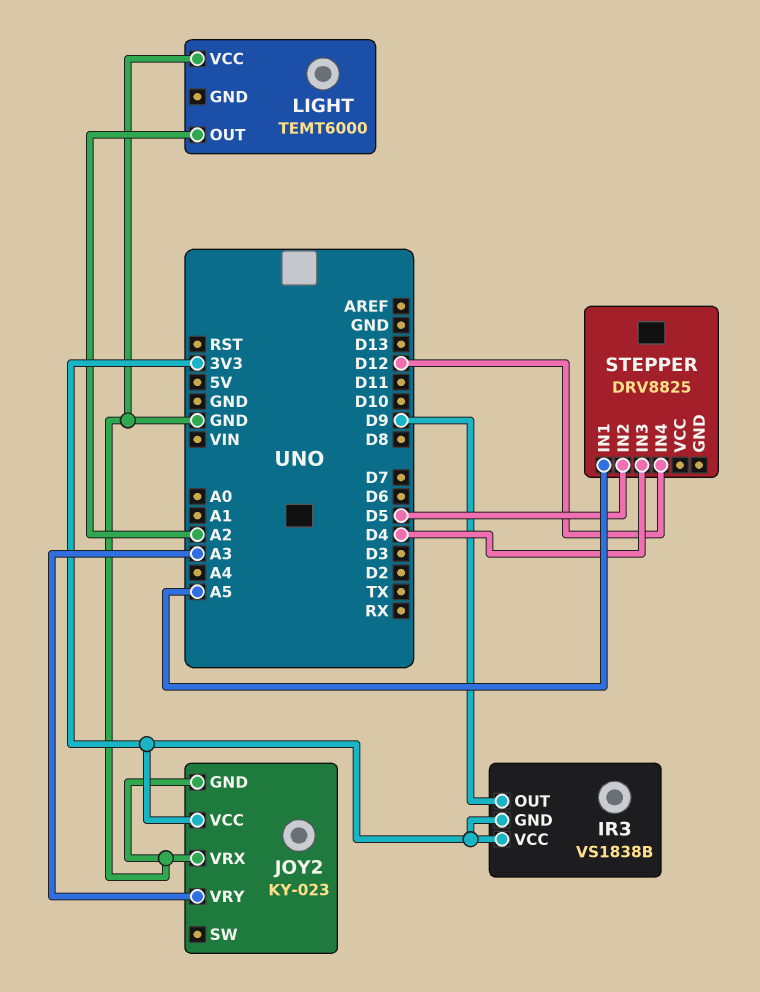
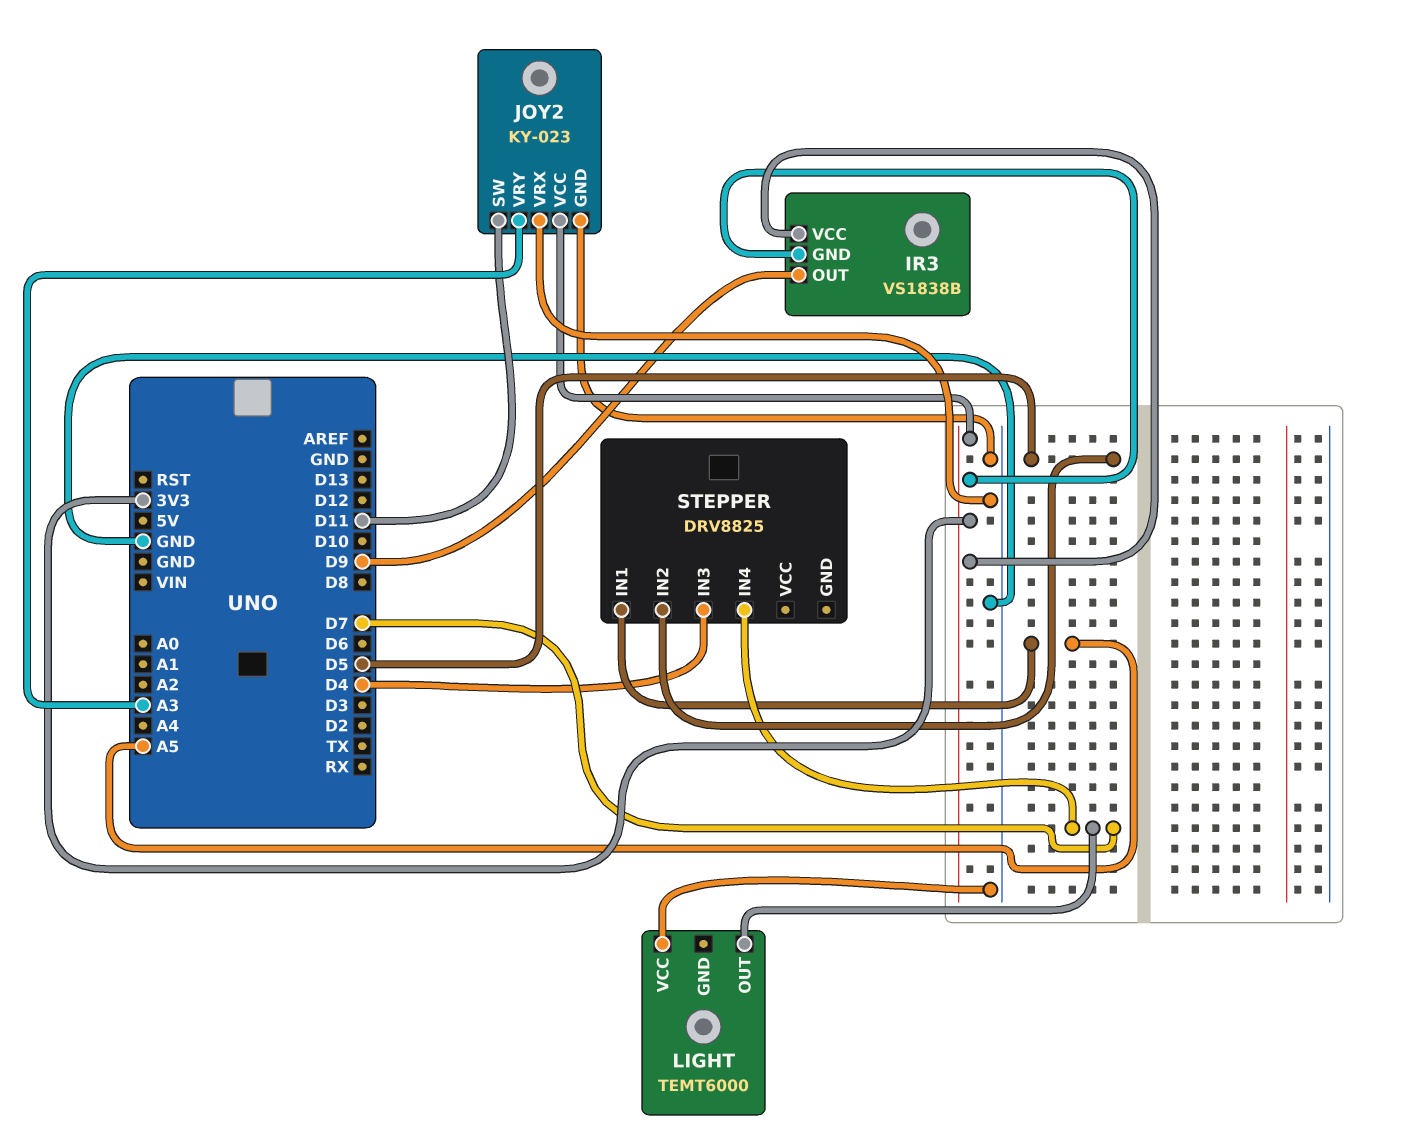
JOY2 pin SW: none -> D11
LIGHT pin OUT: A2 -> D7
STEPPER pin IN4: D12 -> D7

